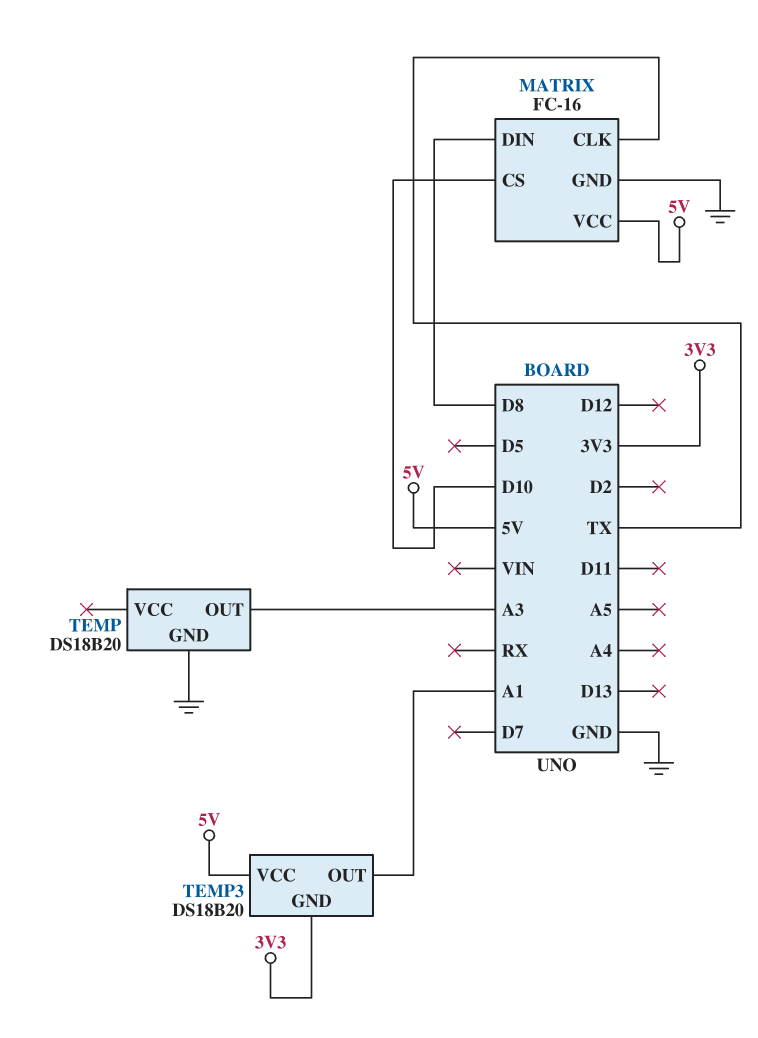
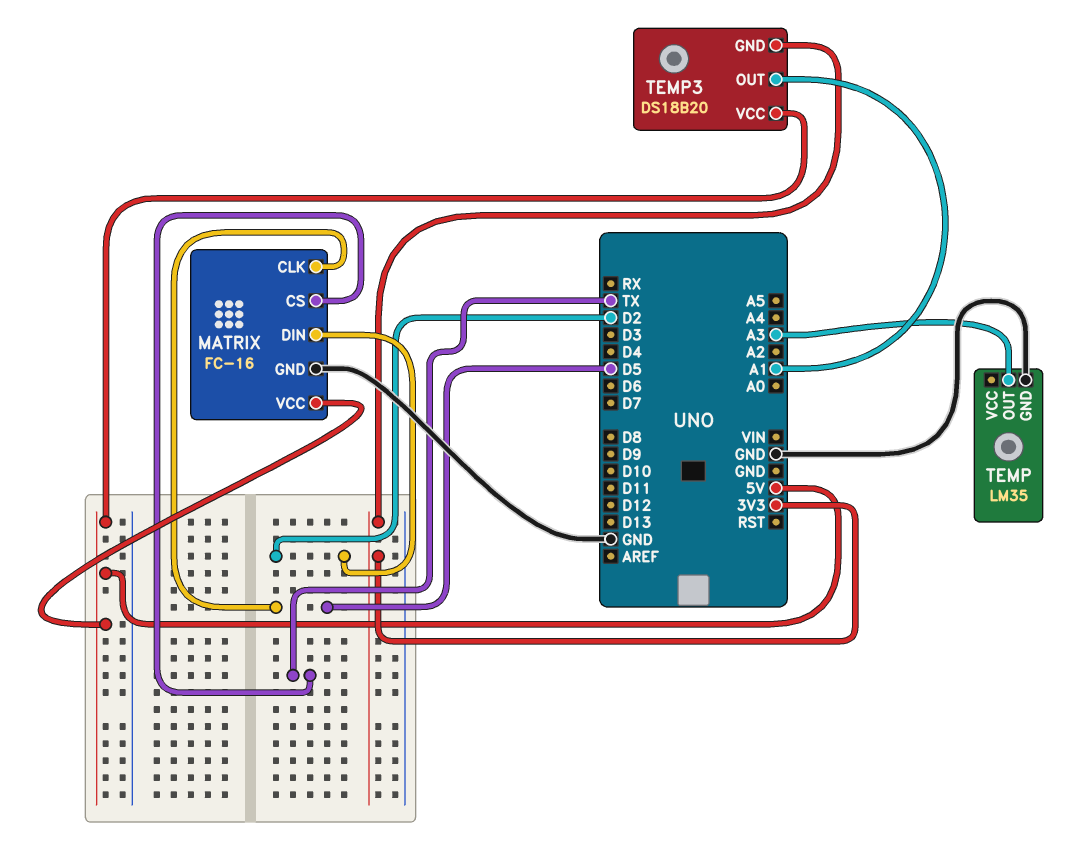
MATRIX pin CLK: TX -> D5
MATRIX pin CS: D10 -> TX
MATRIX pin DIN: D8 -> D2
TEMP: DS18B20 -> LM35

